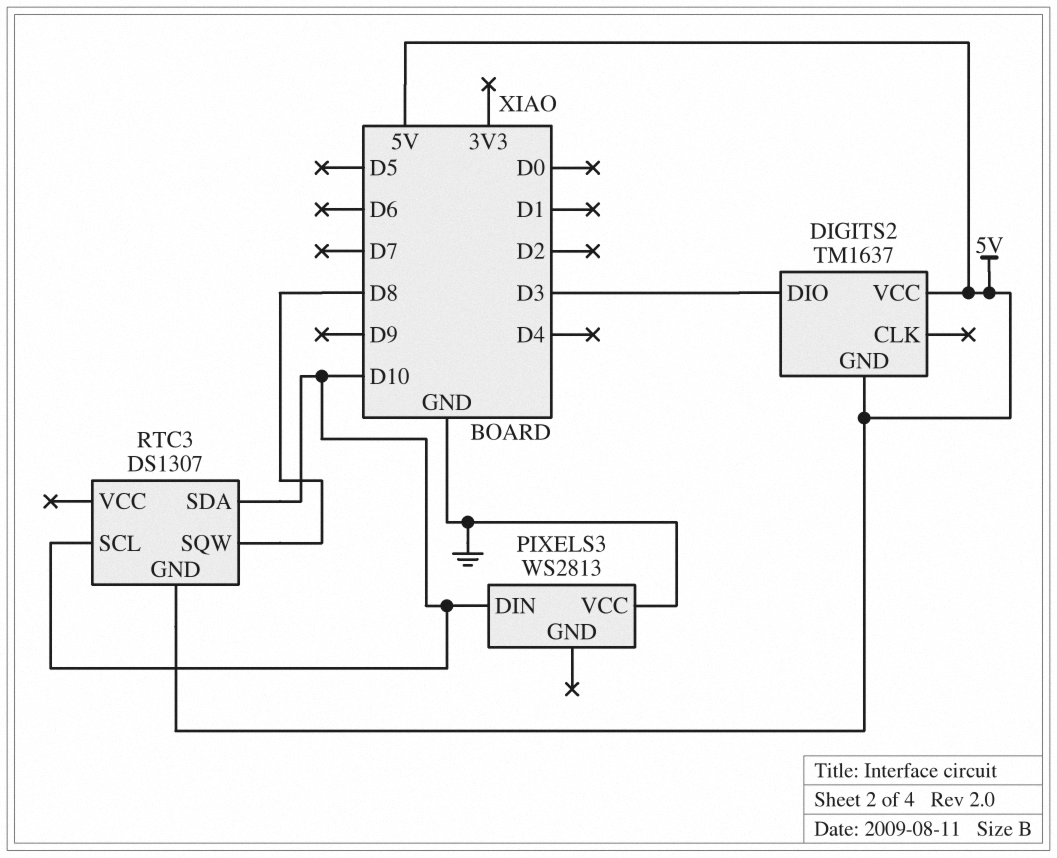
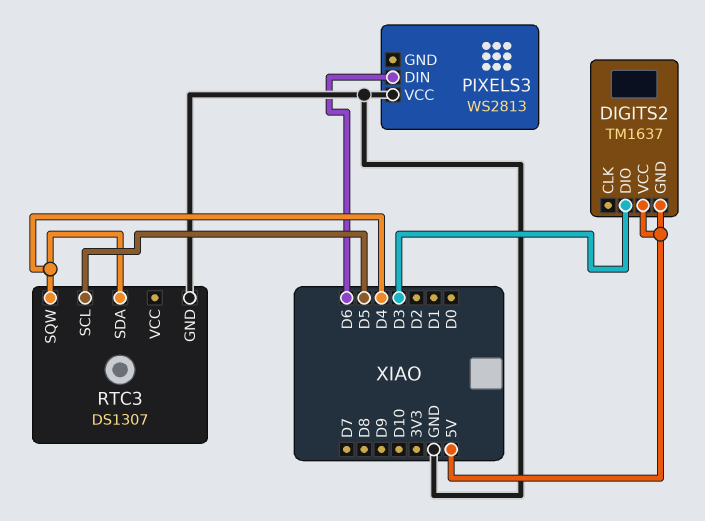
PIXELS3 pin DIN: D10 -> D6
RTC3 pin GND: 5V -> GND
RTC3 pin SCL: D10 -> D5
RTC3 pin SDA: D10 -> D4
RTC3 pin SQW: D8 -> D4

